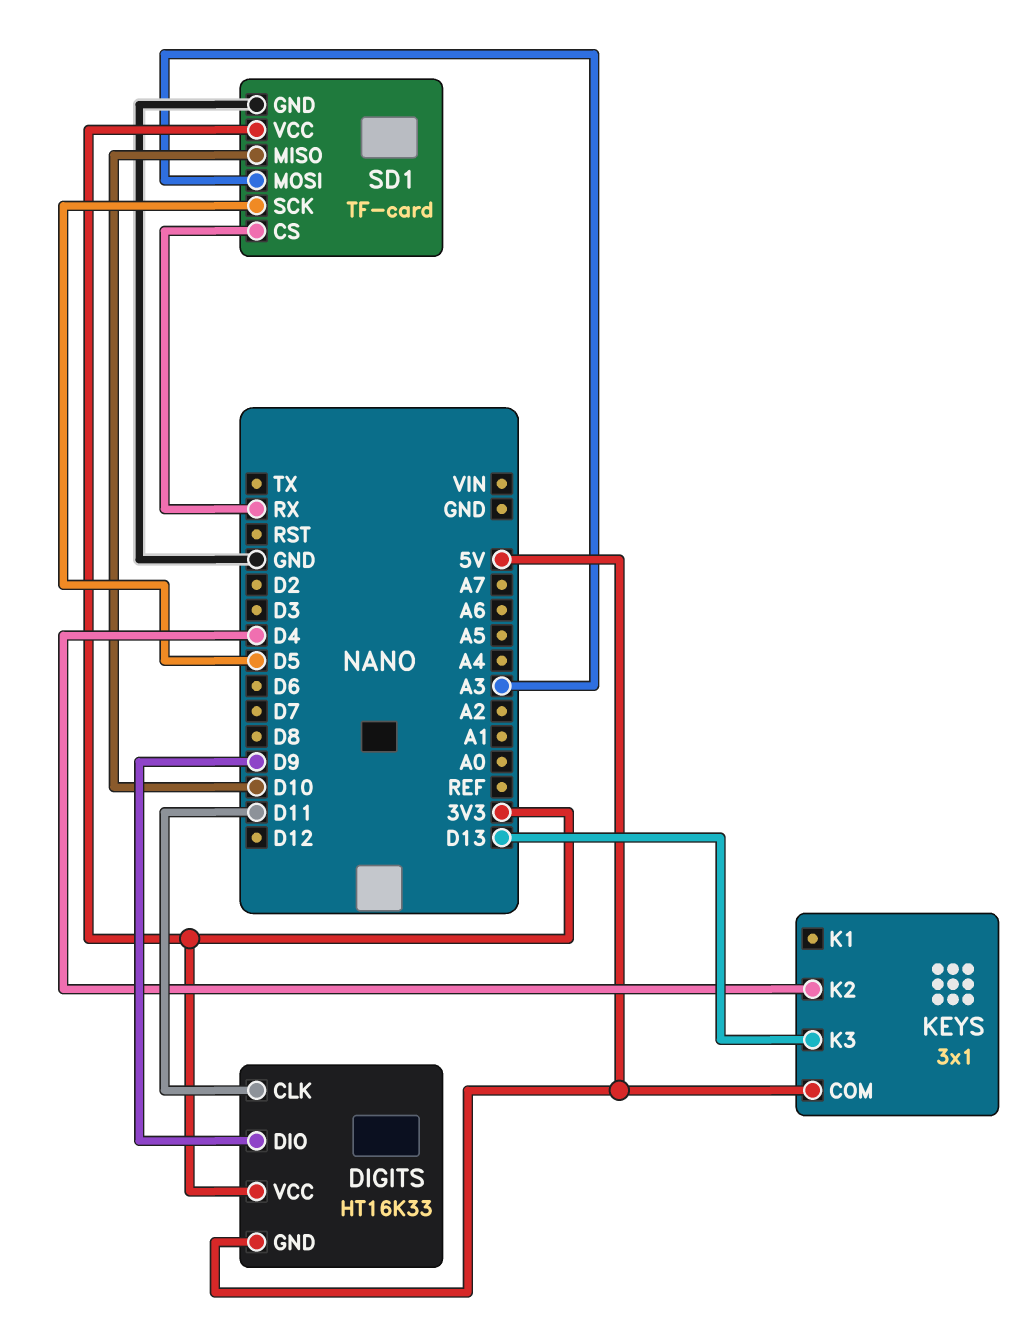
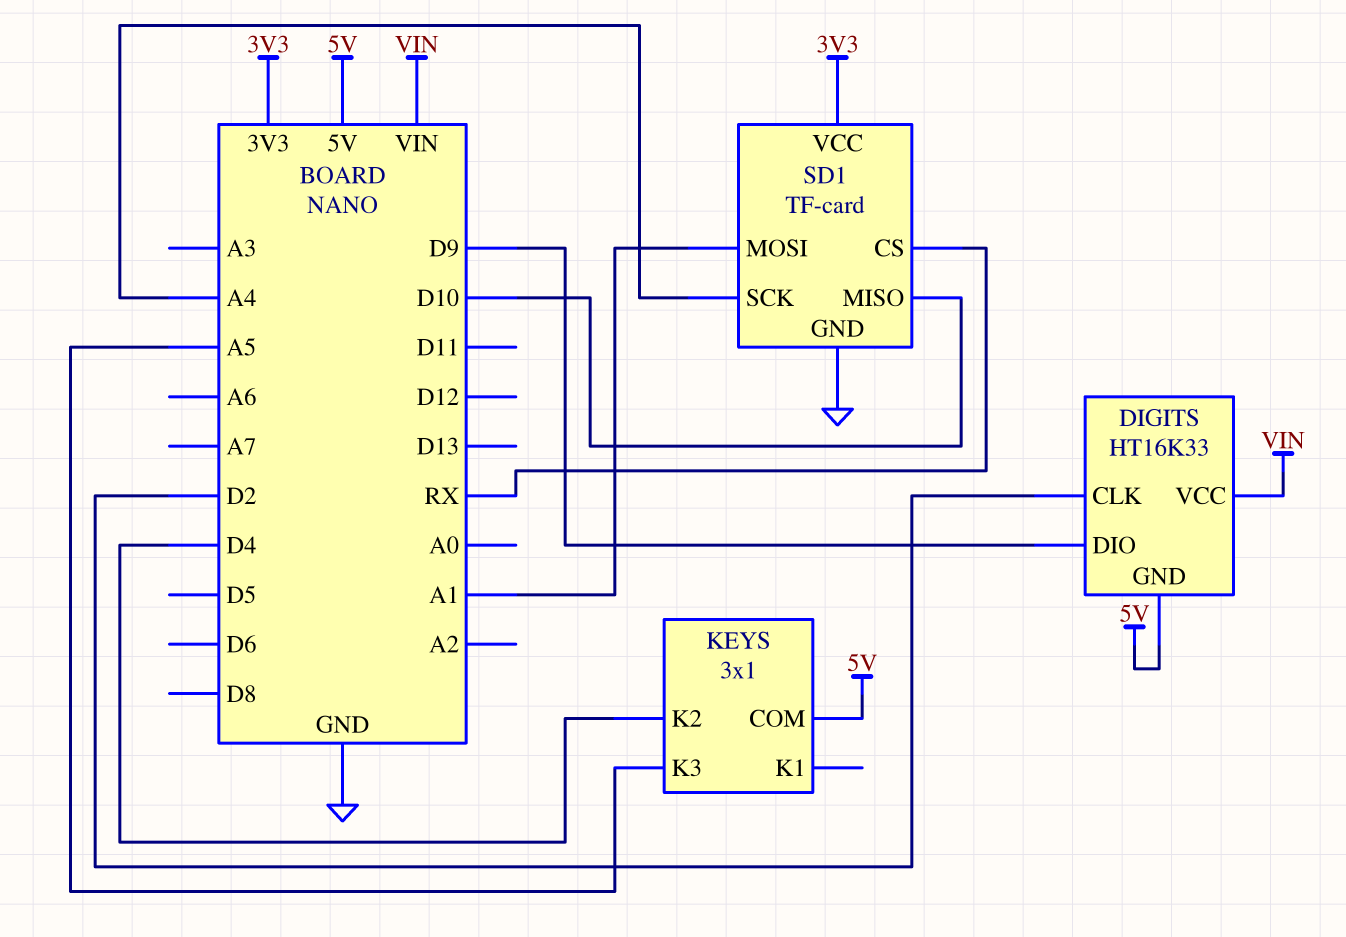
DIGITS pin CLK: D11 -> D2
DIGITS pin VCC: 3V3 -> VIN
KEYS pin K3: D13 -> A5
SD1 pin MOSI: A3 -> A1
SD1 pin SCK: D5 -> A4

